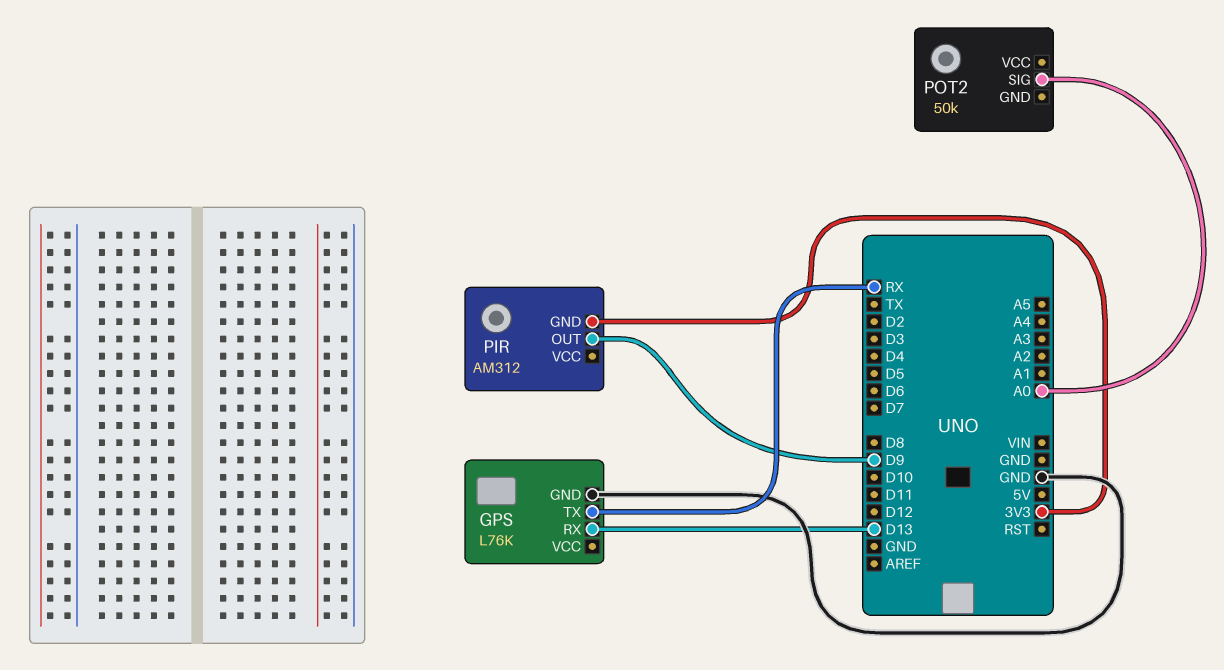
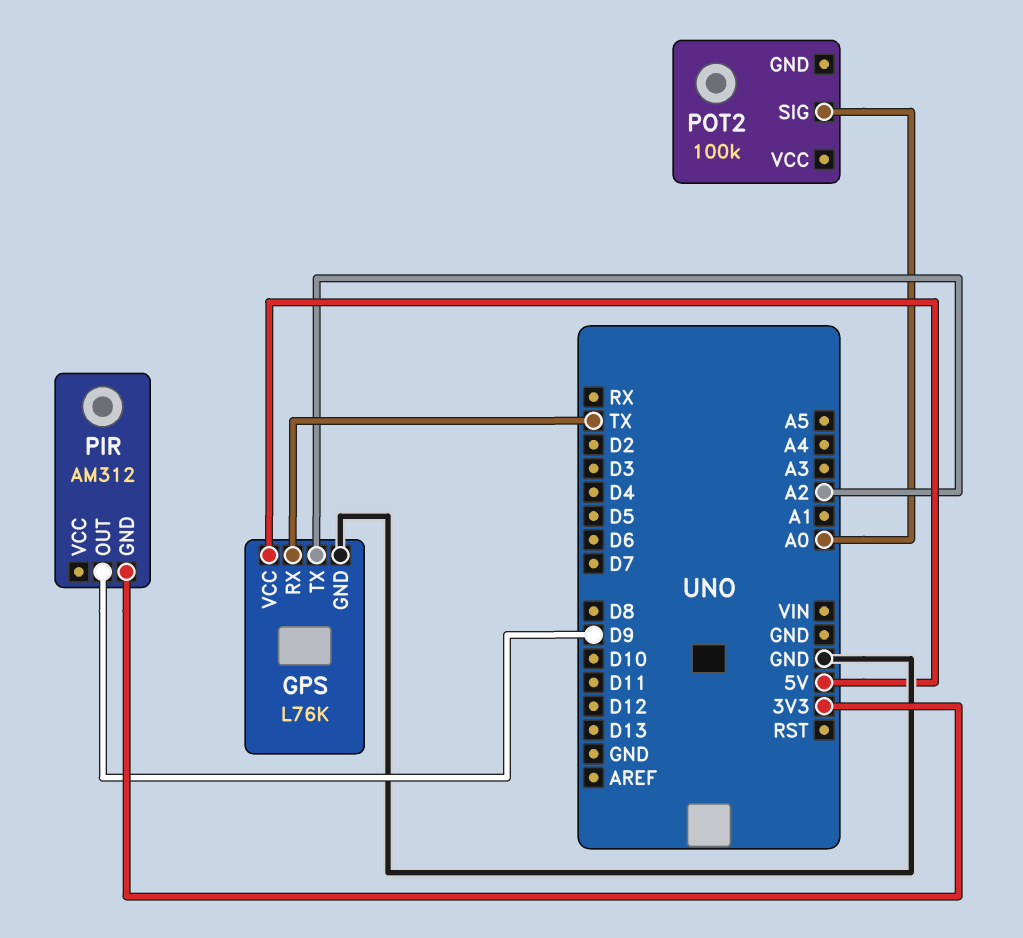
GPS pin RX: D13 -> TX
GPS pin TX: RX -> A2
GPS pin VCC: none -> 5V
POT2: 50k -> 100k

